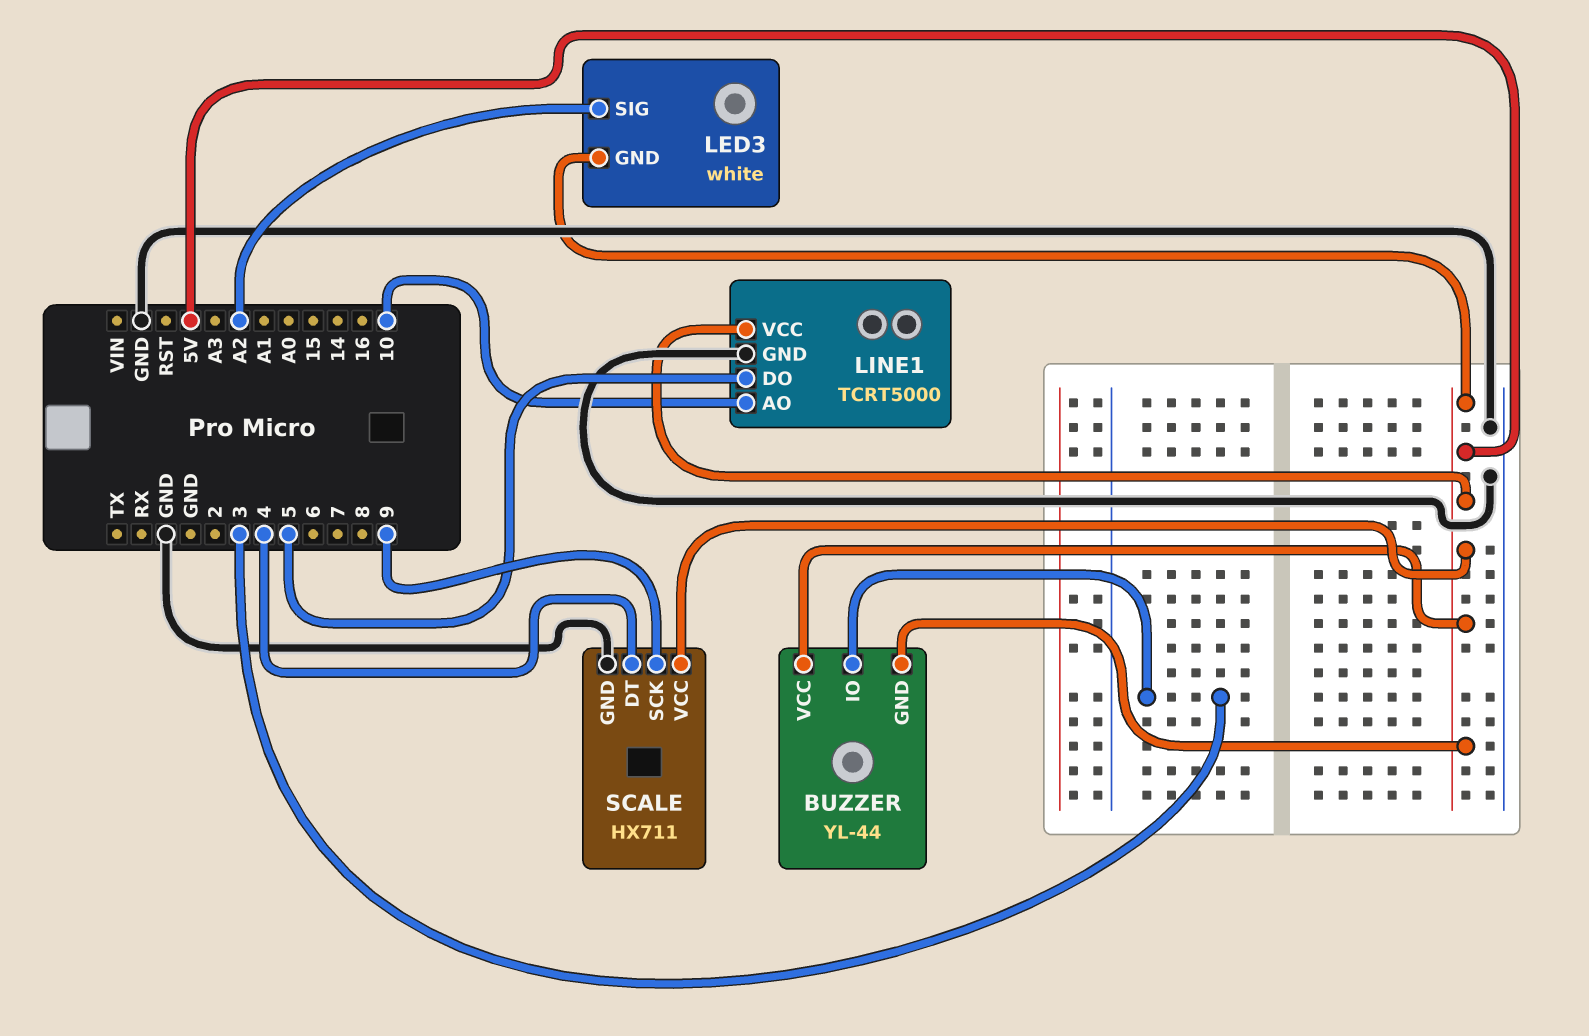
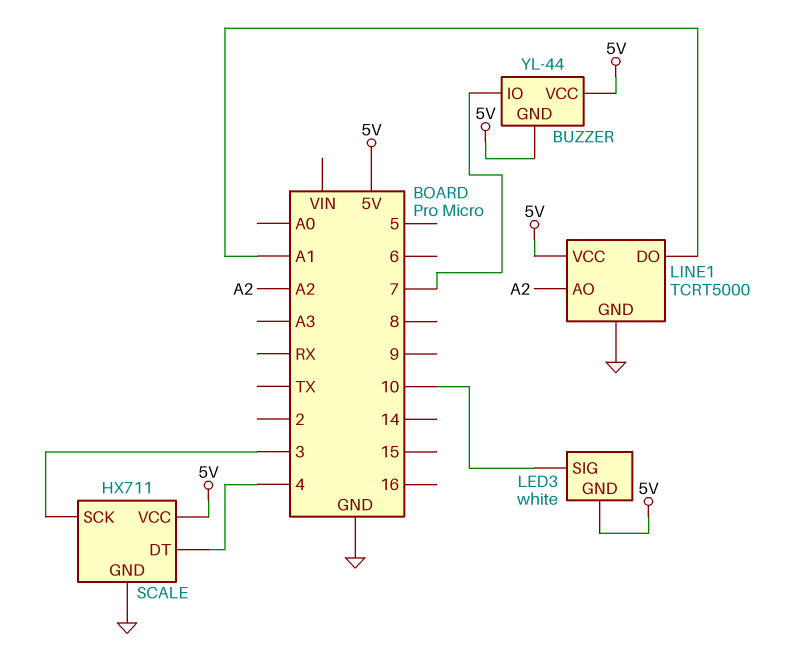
BUZZER pin IO: 3 -> 7
LED3 pin SIG: A2 -> 10
LINE1 pin AO: 10 -> A2
LINE1 pin DO: 5 -> A1
SCALE pin SCK: 9 -> 3

